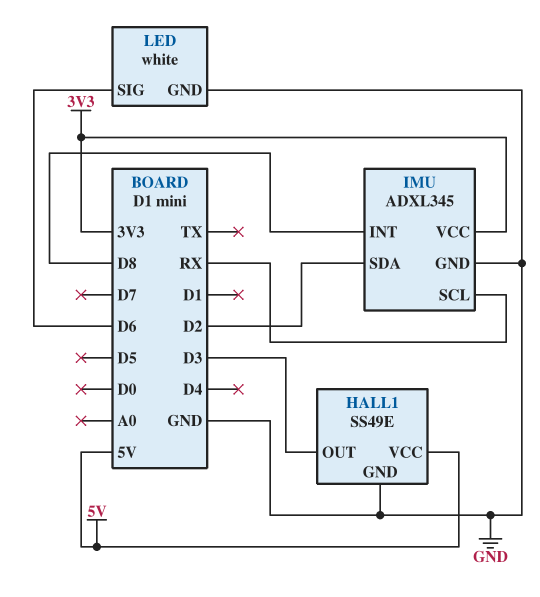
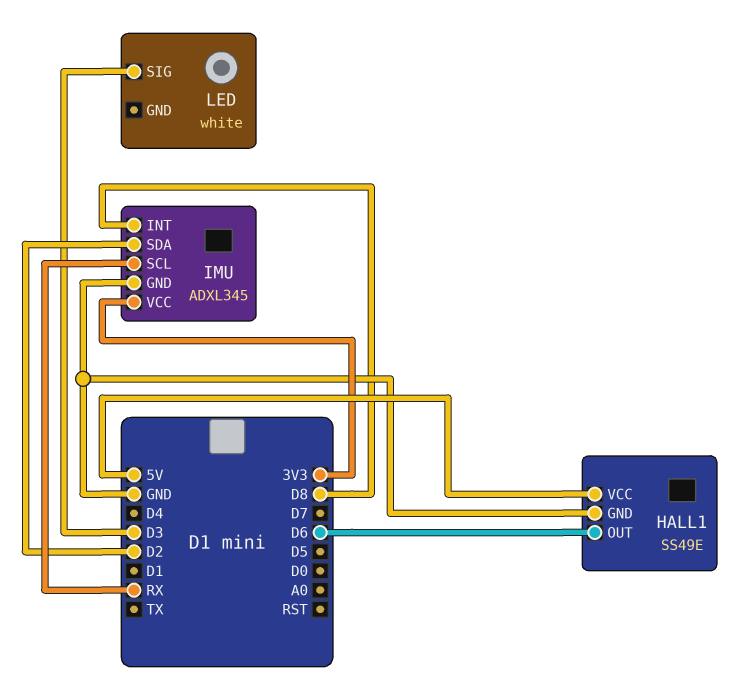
HALL1 pin OUT: D3 -> D6
LED pin GND: GND -> none
LED pin SIG: D6 -> D3

